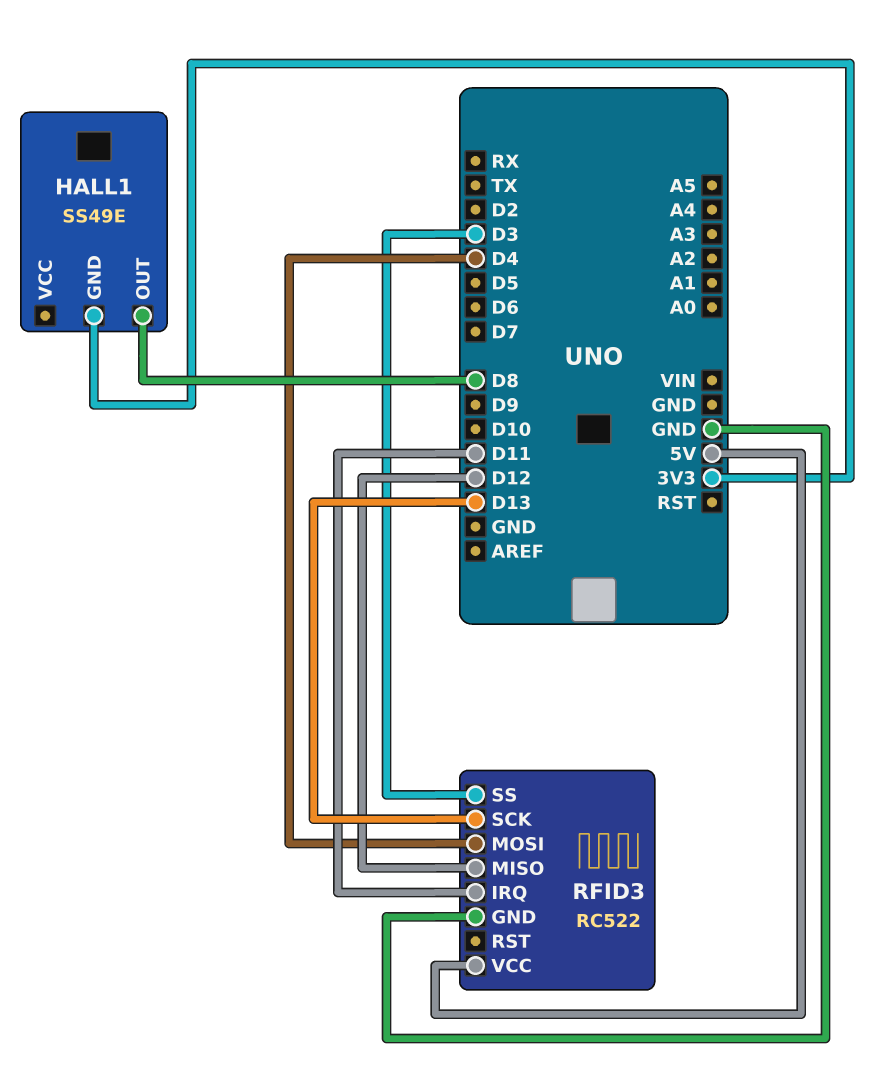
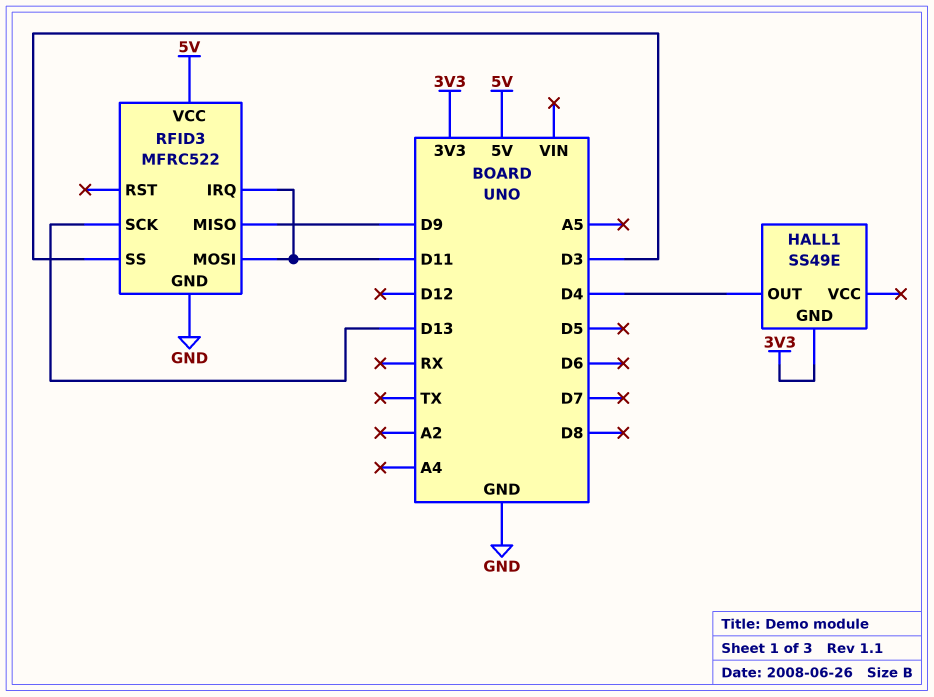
HALL1 pin OUT: D8 -> D4
RFID3: RC522 -> MFRC522
RFID3 pin MISO: D12 -> D9
RFID3 pin MOSI: D4 -> D11

